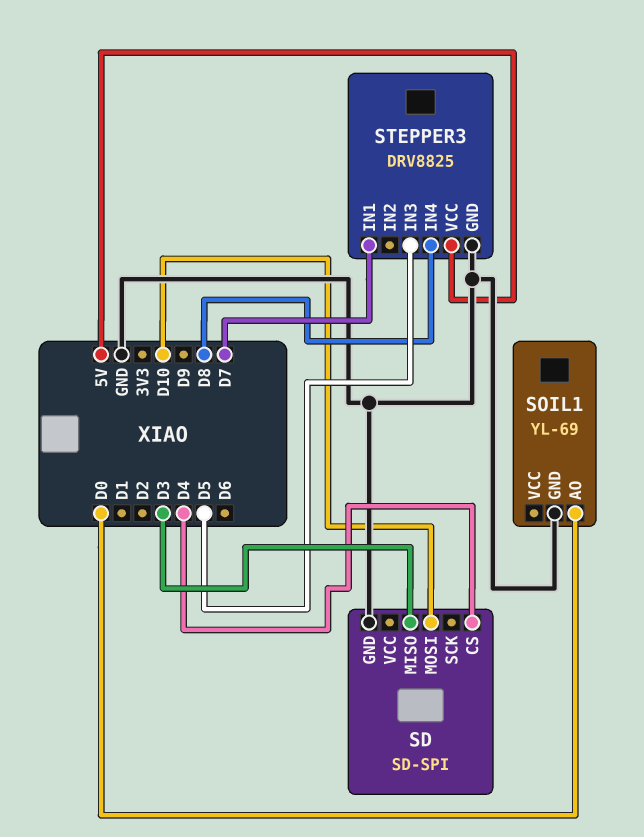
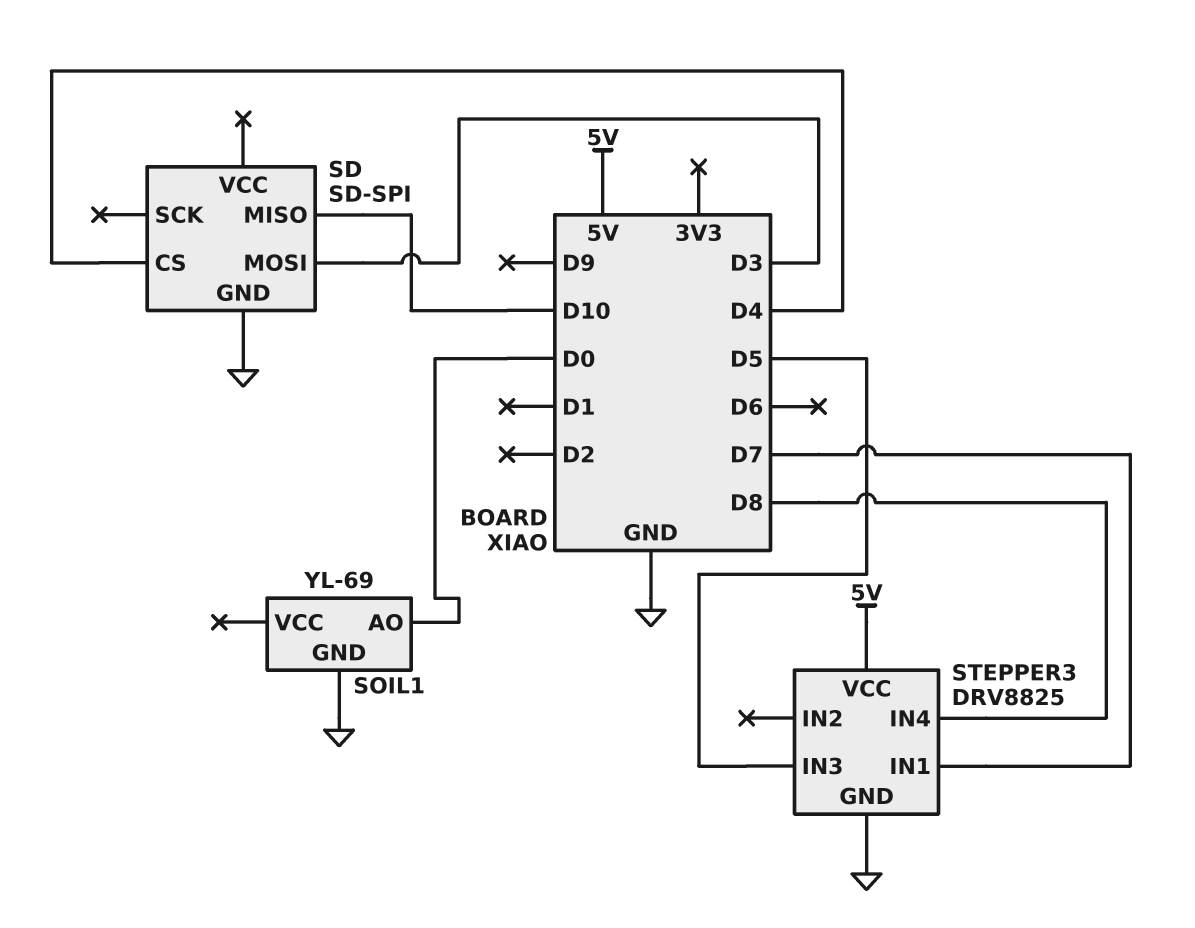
SD pin MISO: D3 -> D10
SD pin MOSI: D10 -> D3

